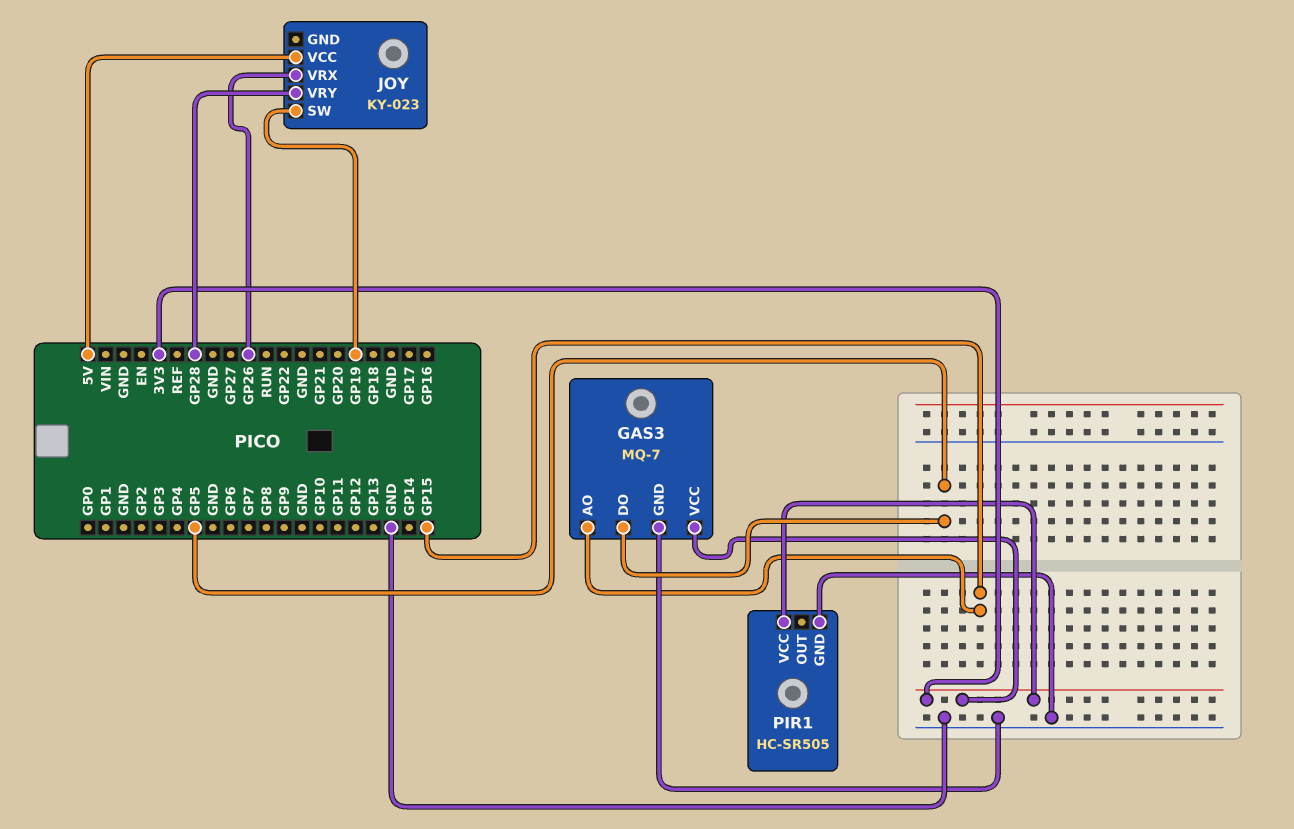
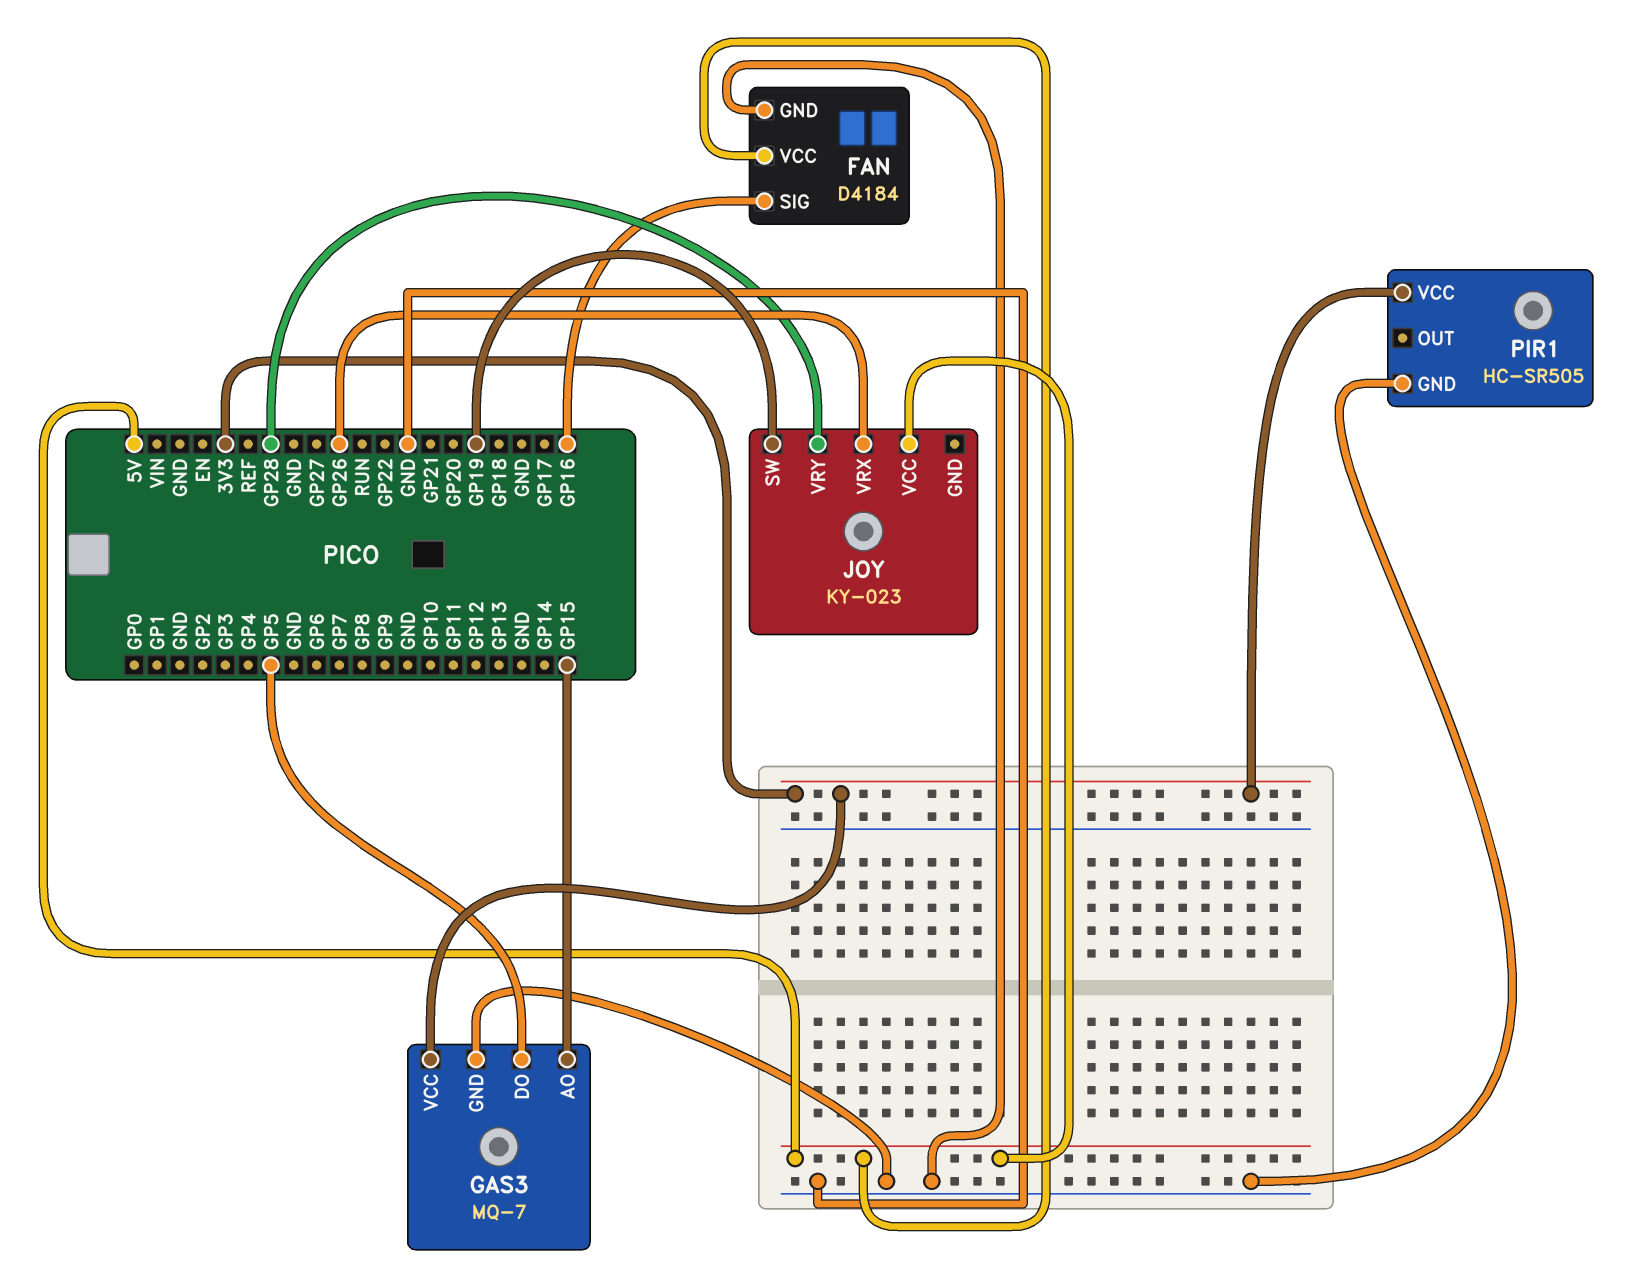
FAN: none -> D4184
FAN pin GND: none -> GND
FAN pin SIG: none -> GP16
FAN pin VCC: none -> 5V

